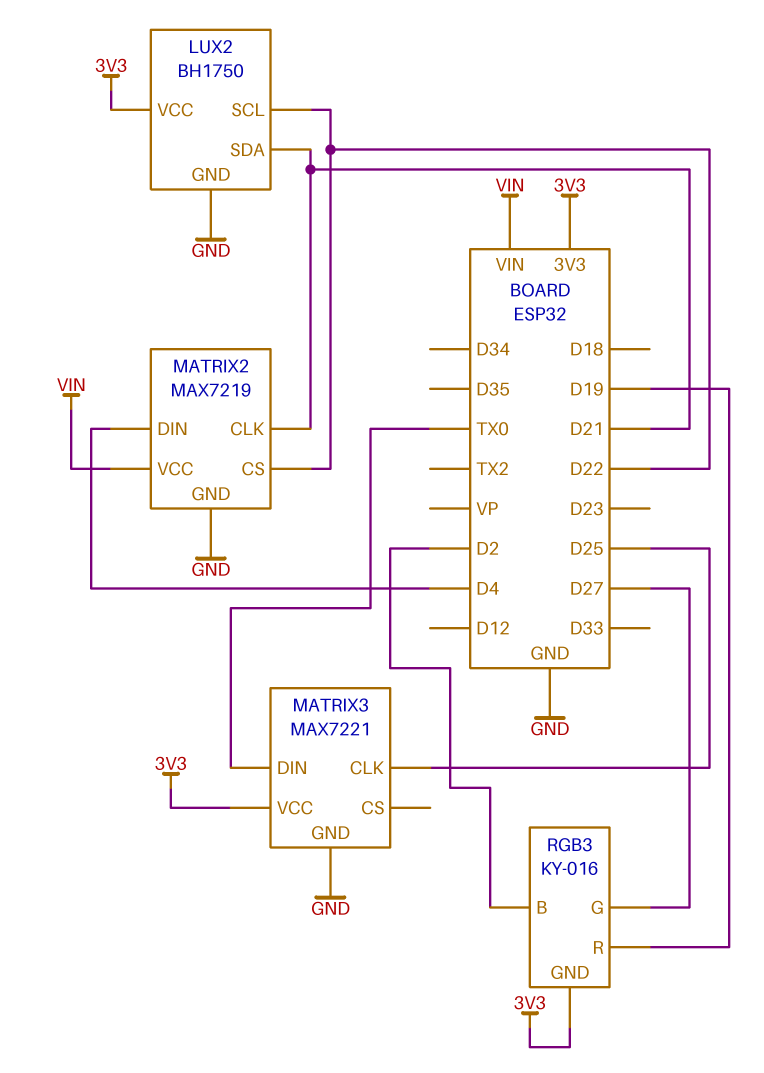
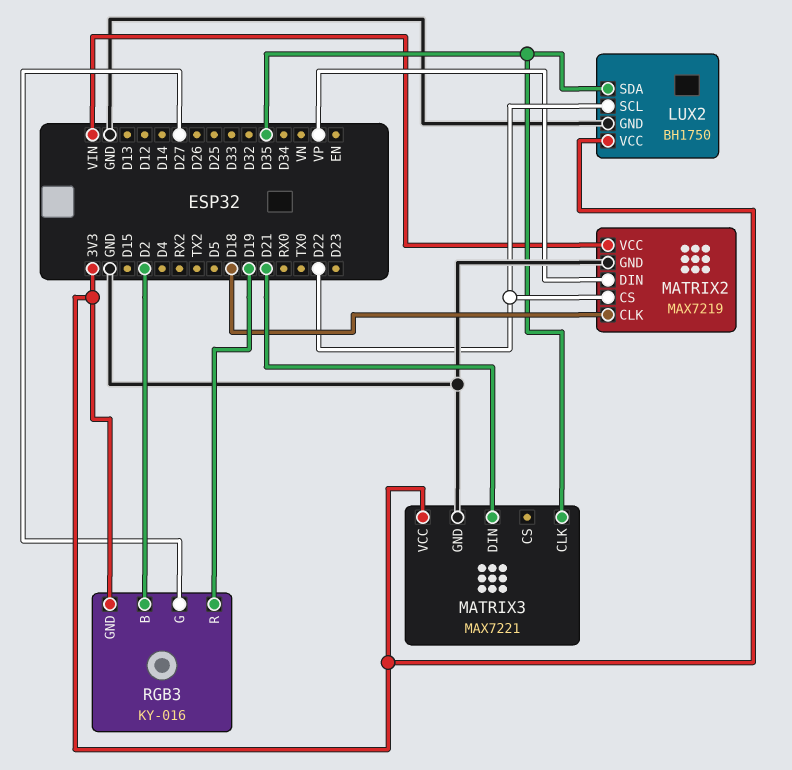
LUX2 pin SDA: D21 -> D35
MATRIX2 pin CLK: D21 -> D18
MATRIX2 pin DIN: D4 -> VP
MATRIX3 pin CLK: D25 -> D35
MATRIX3 pin DIN: TX0 -> D21

